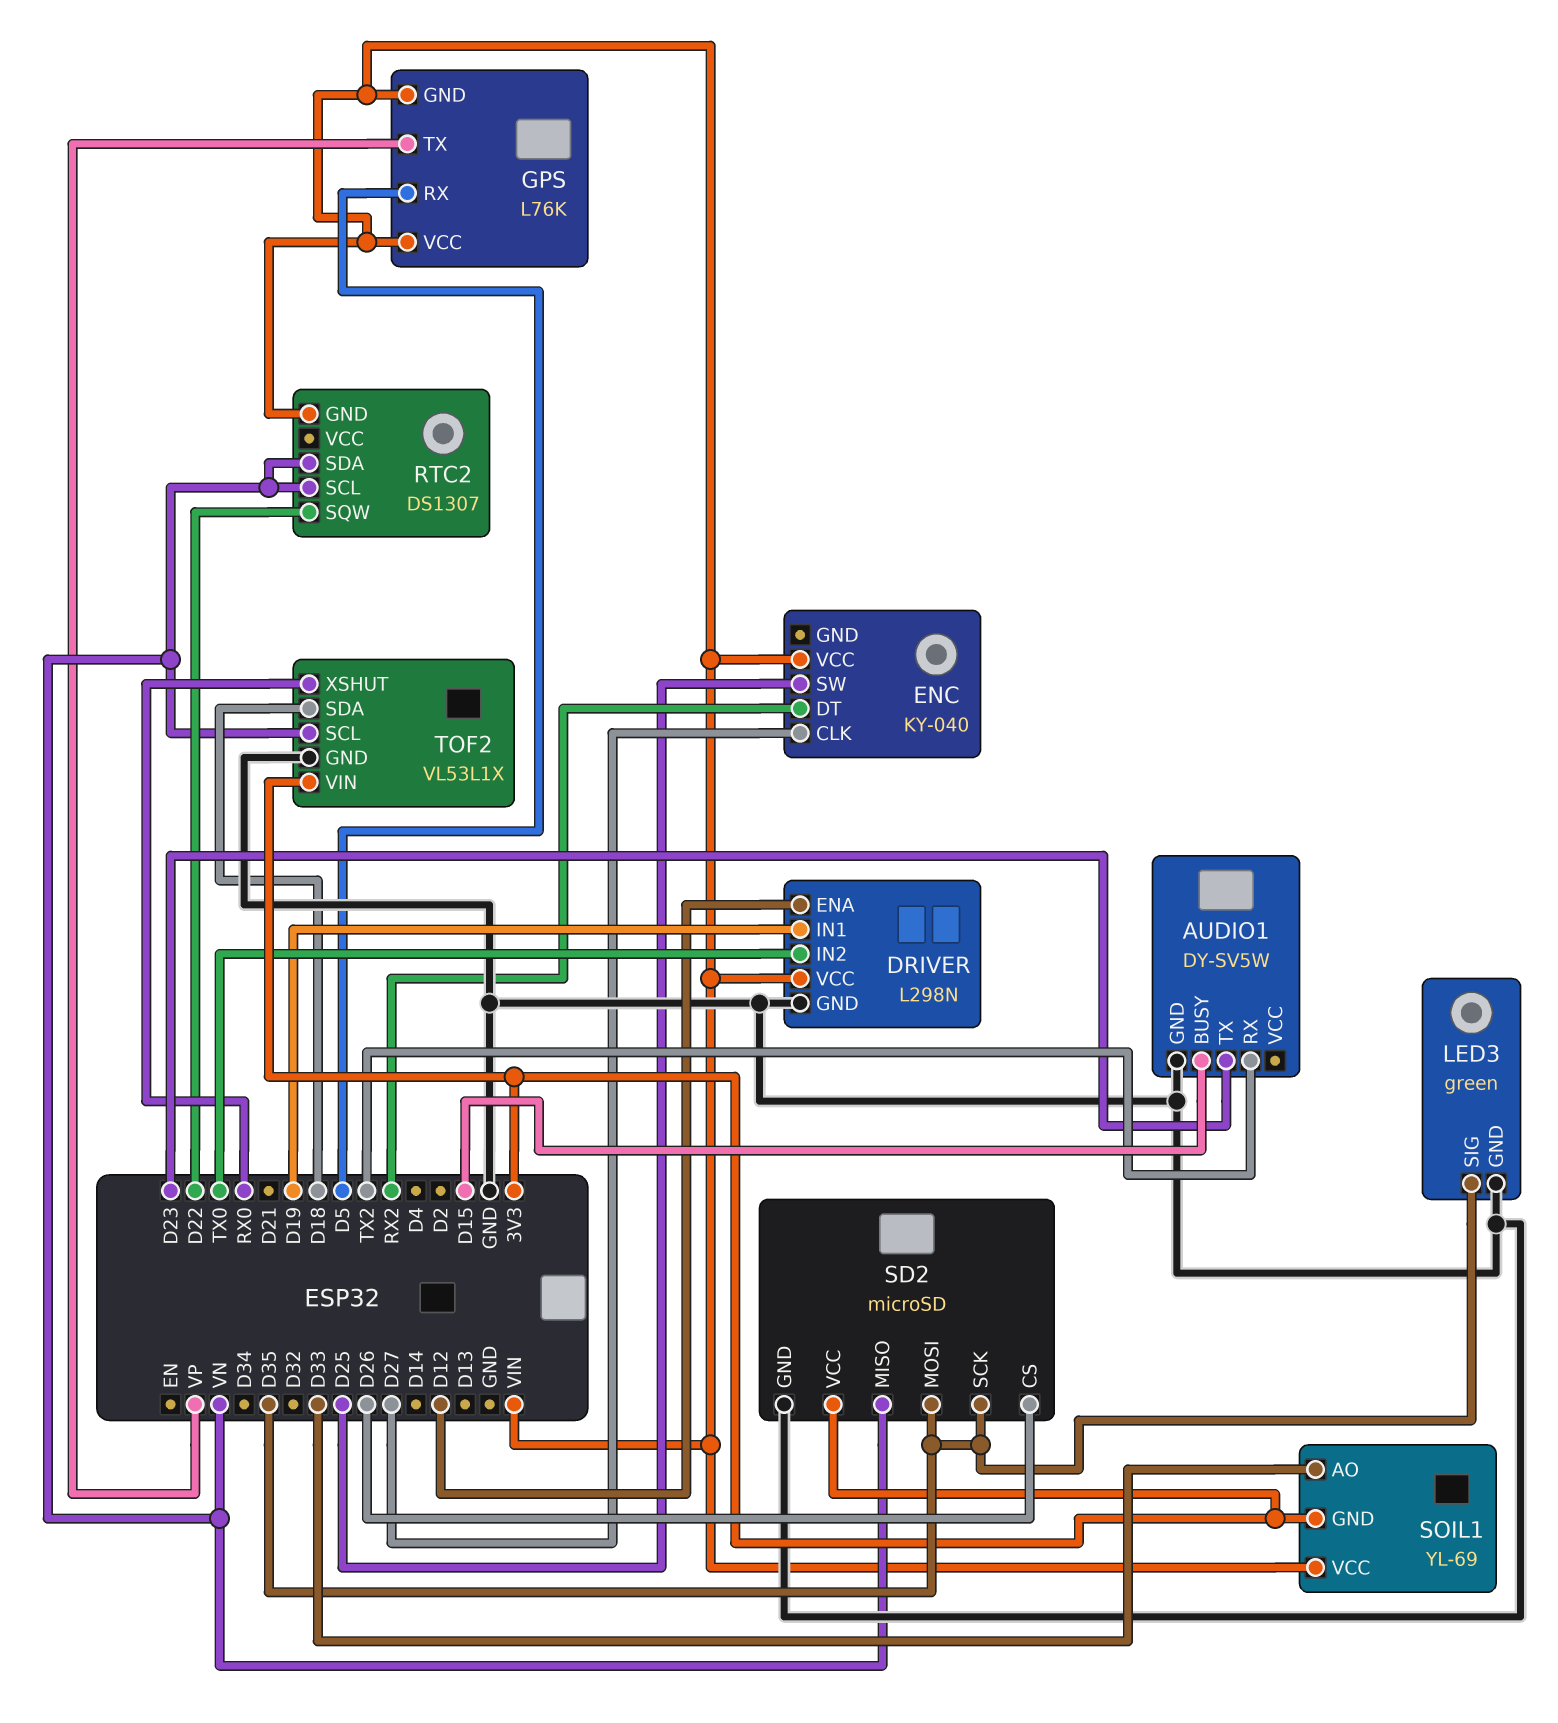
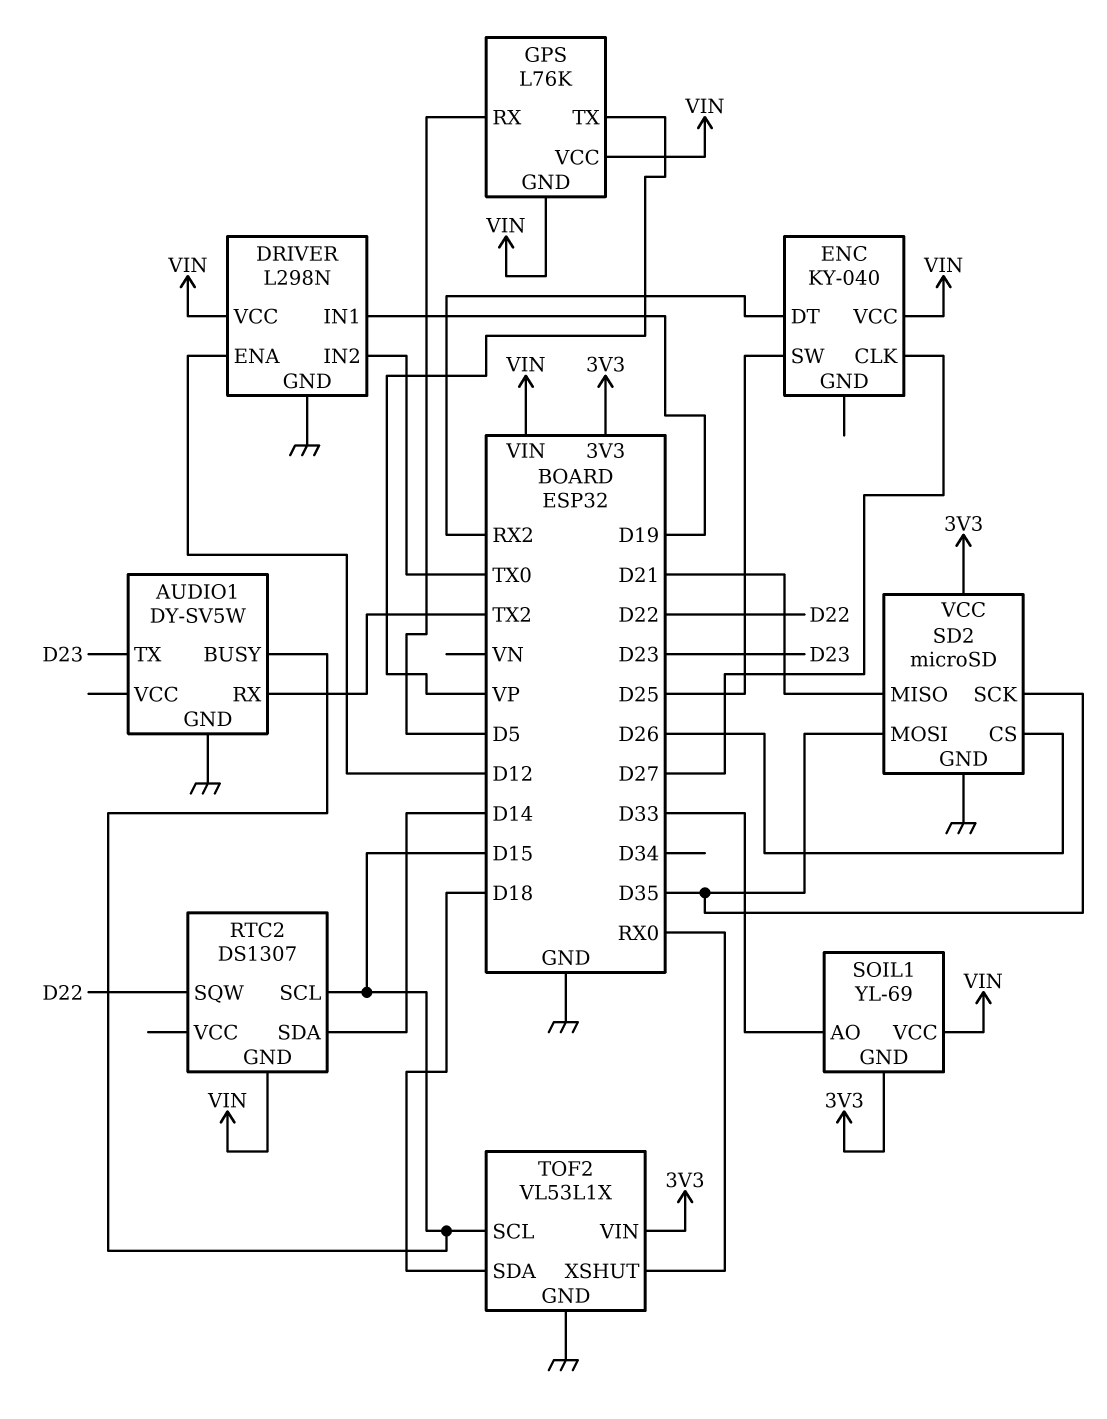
LED3: green -> none
LED3 pin GND: GND -> none
LED3 pin SIG: D35 -> none
RTC2 pin SCL: VN -> D15
RTC2 pin SDA: VN -> D14
SD2 pin MISO: VN -> D21
TOF2 pin SCL: VN -> D15

